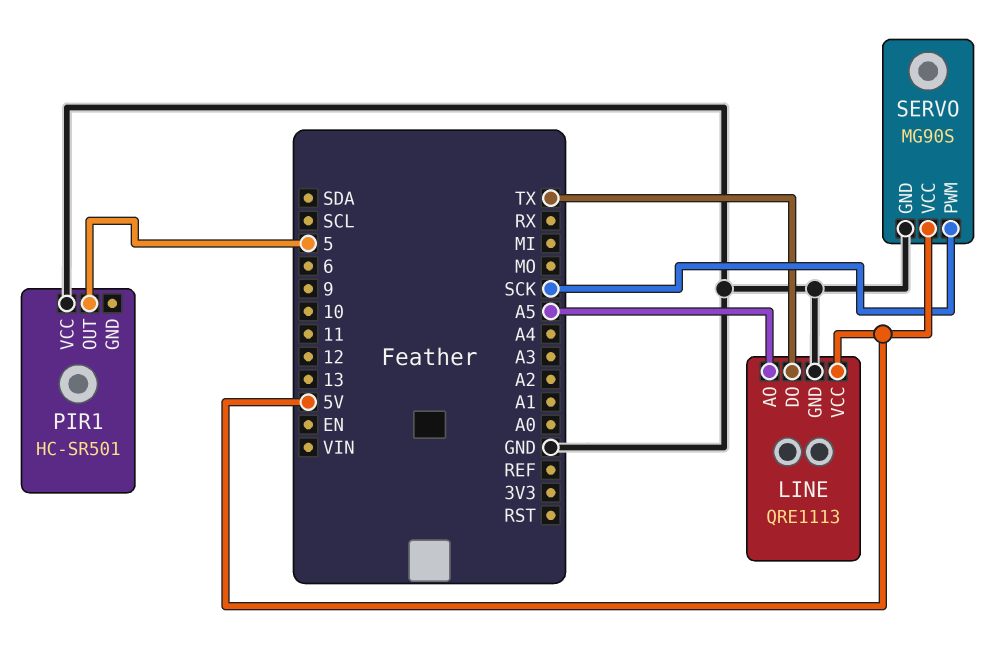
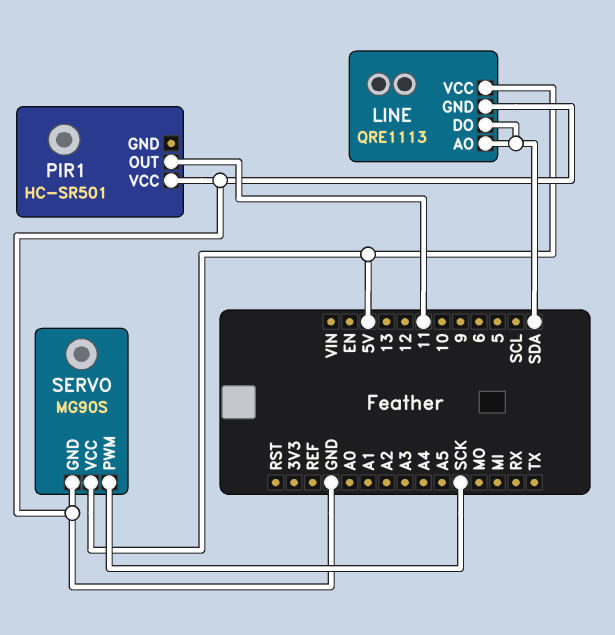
LINE pin AO: A5 -> SDA
LINE pin DO: TX -> SDA
PIR1 pin OUT: 5 -> 11

